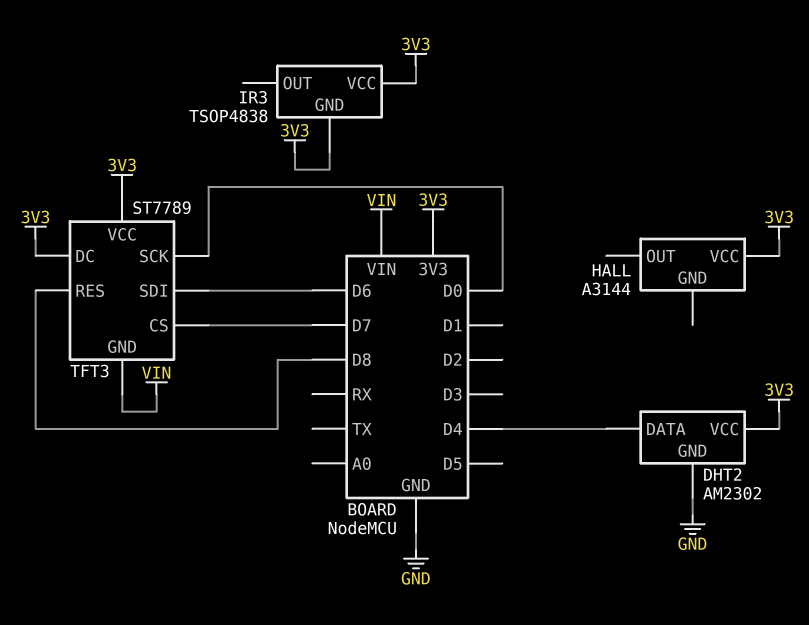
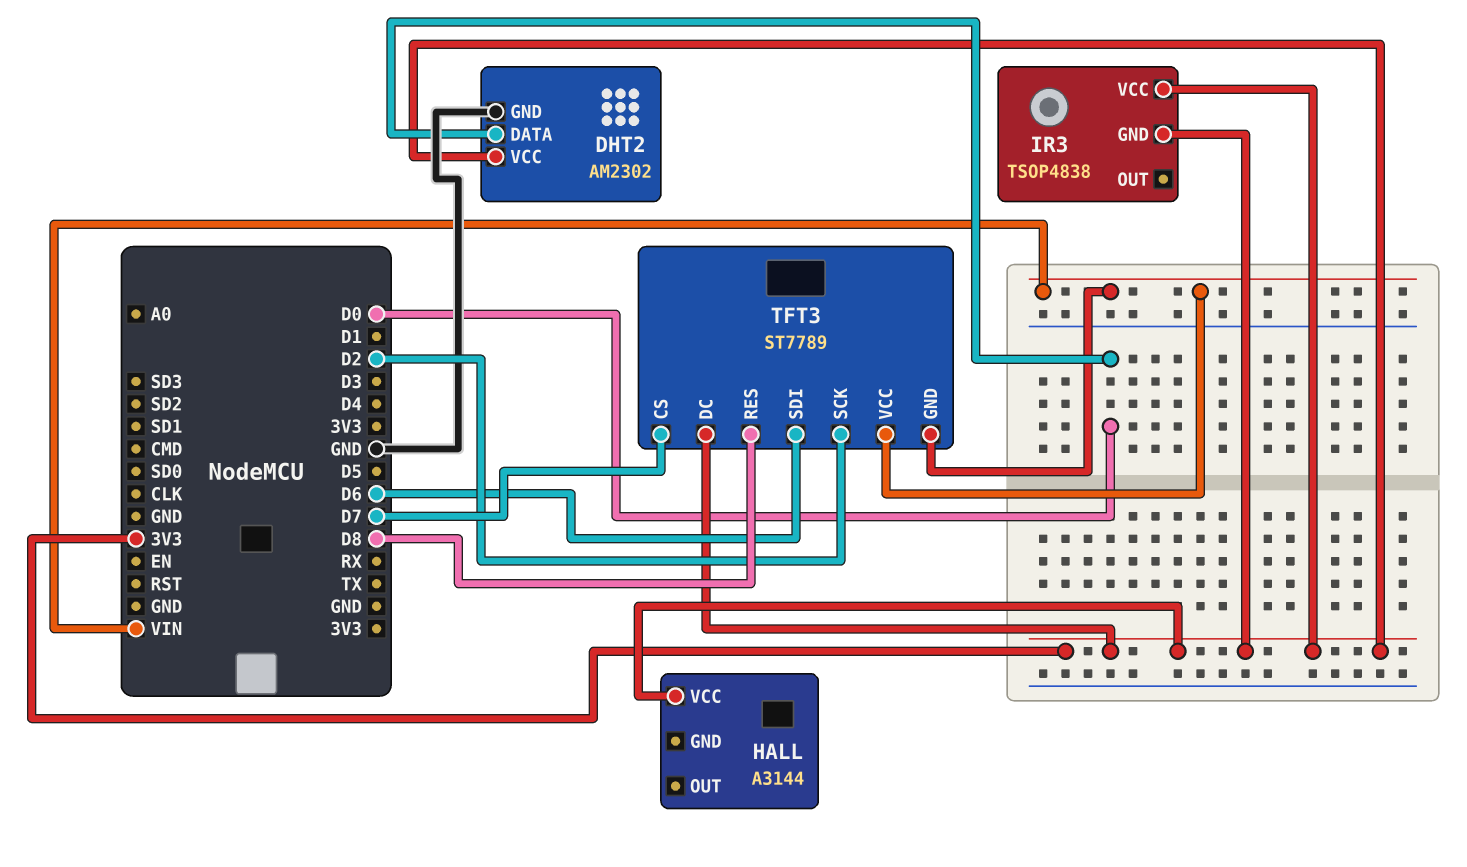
DHT2 pin DATA: D4 -> D0
TFT3 pin SCK: D0 -> D2
TFT3 pin VCC: 3V3 -> VIN

